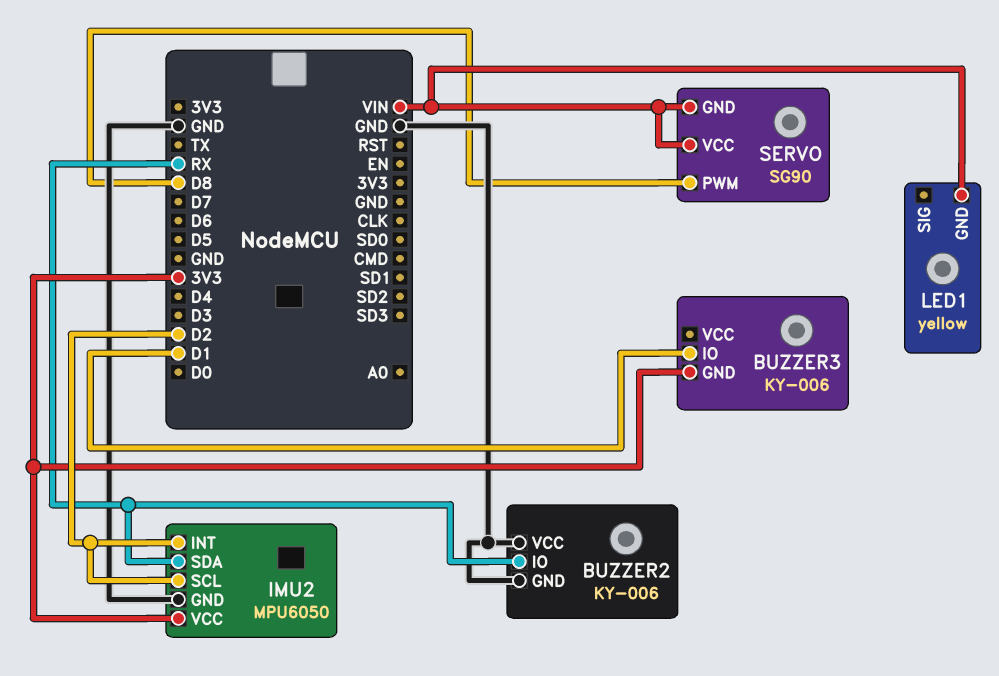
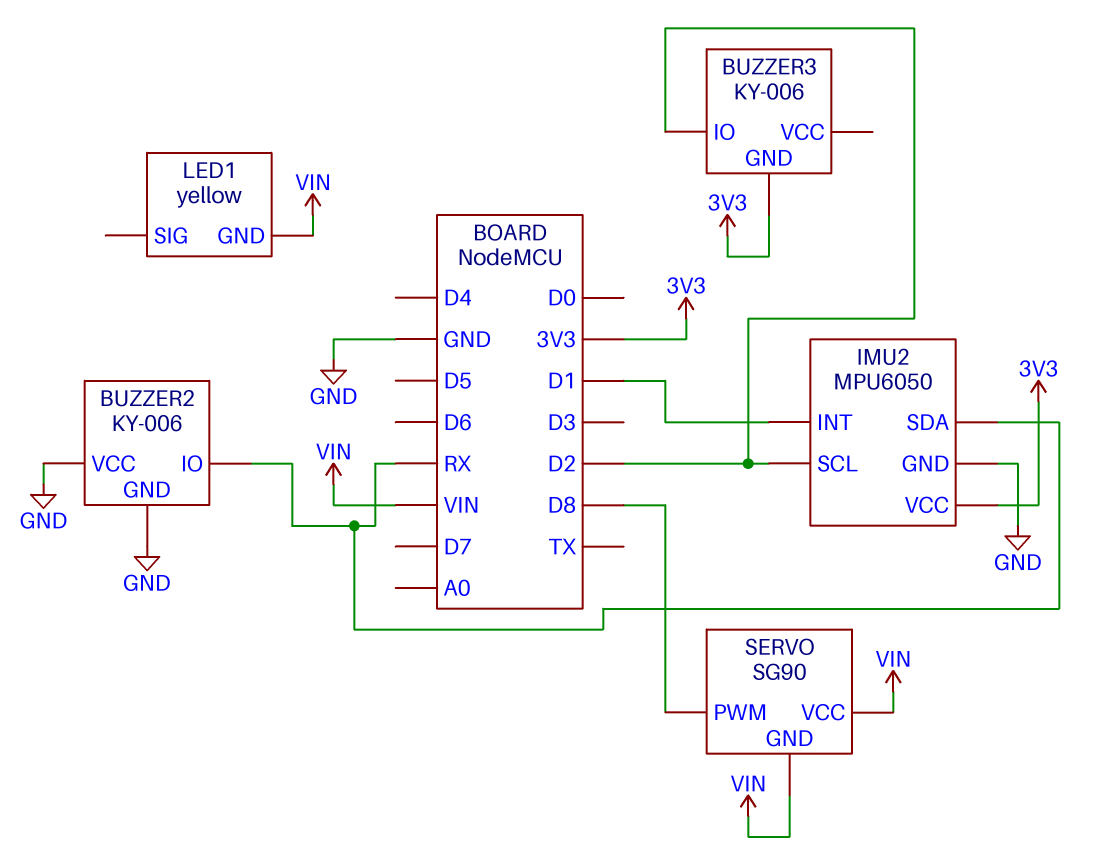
BUZZER3 pin IO: D1 -> D2
IMU2 pin INT: D2 -> D1

